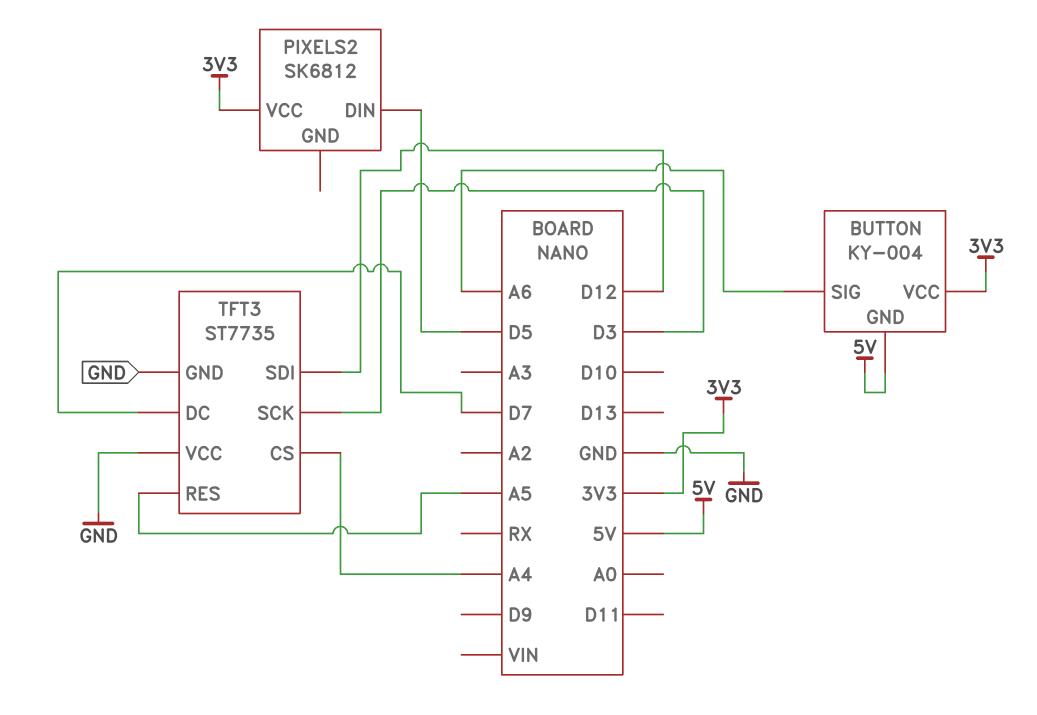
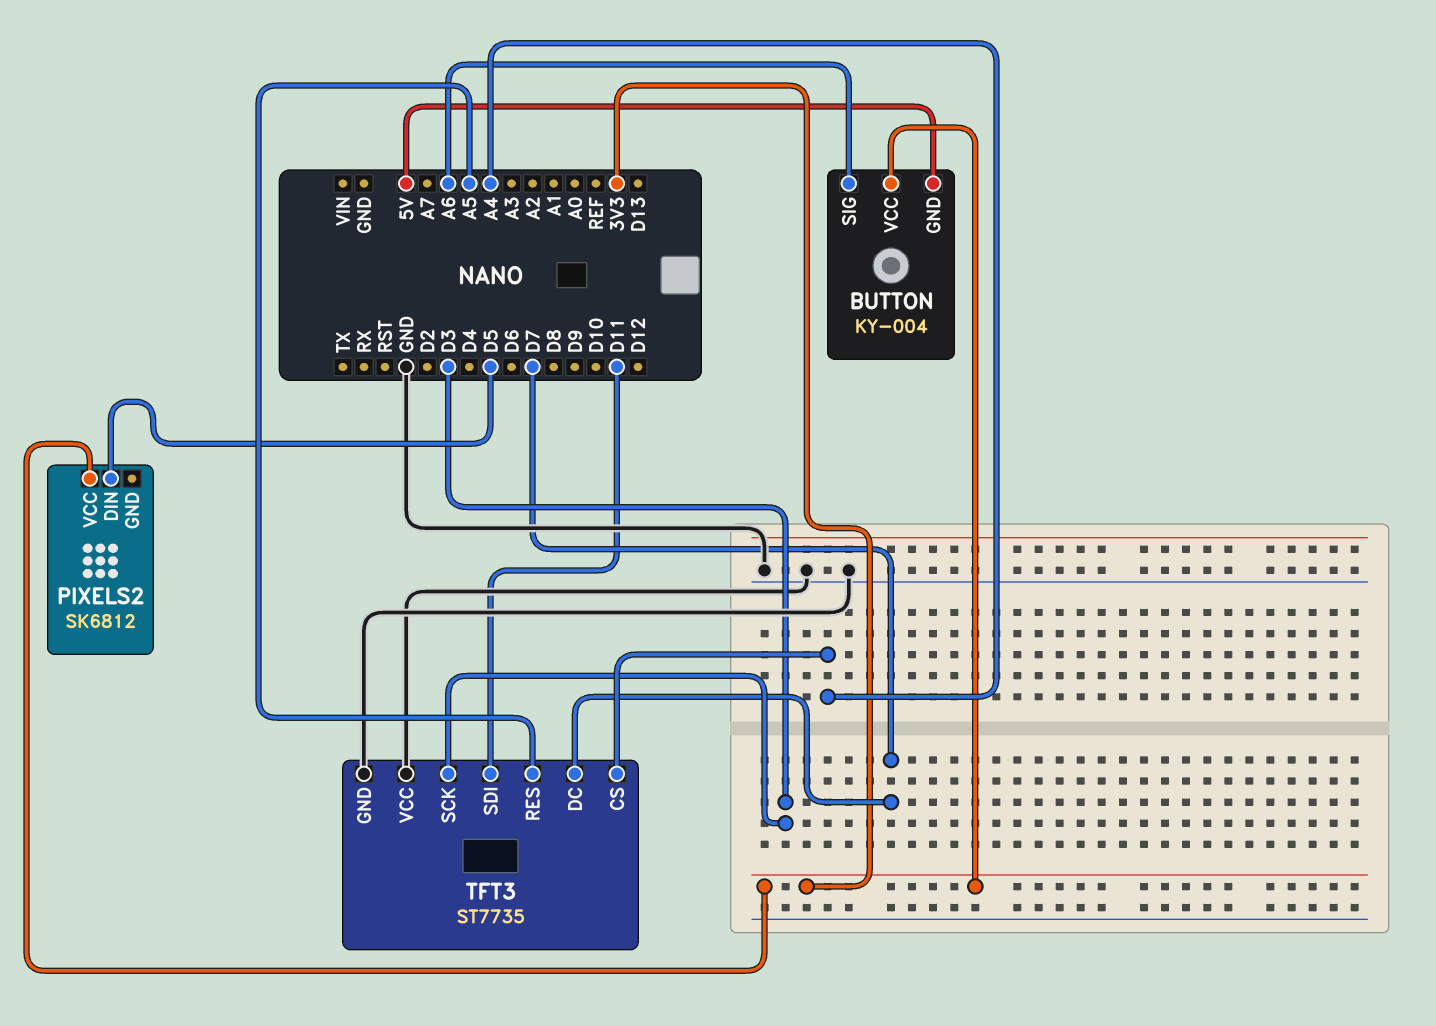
TFT3 pin SDI: D12 -> D11

